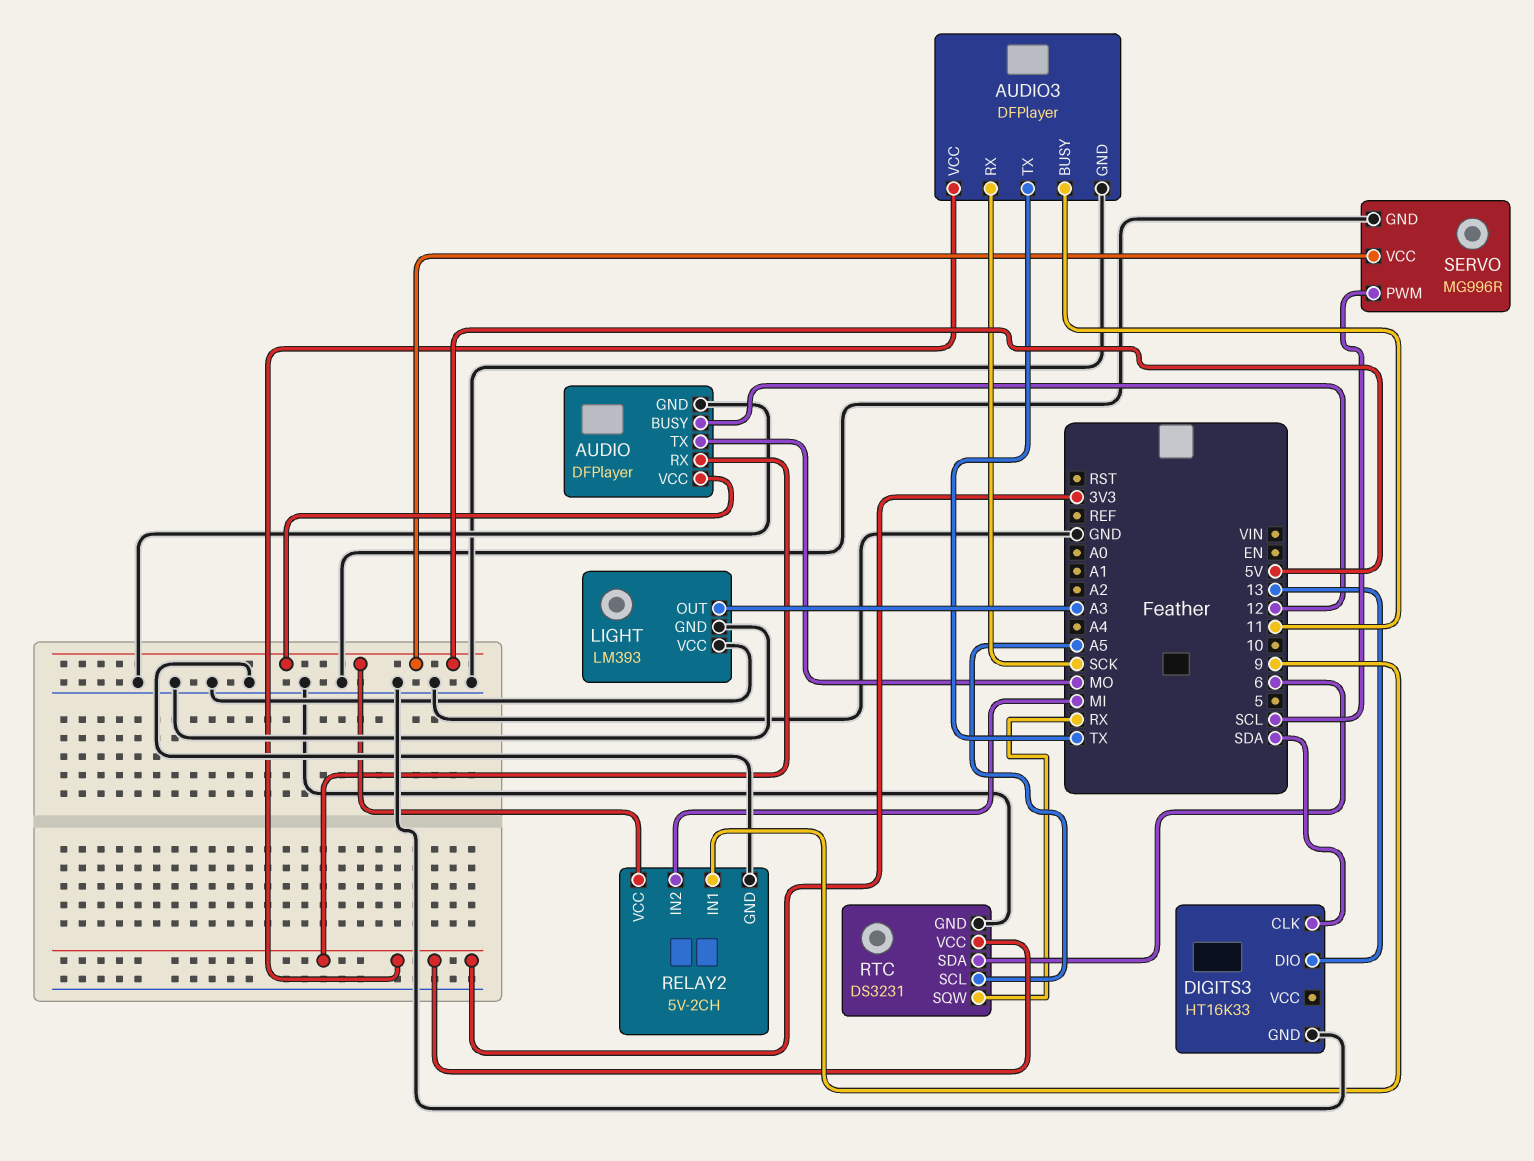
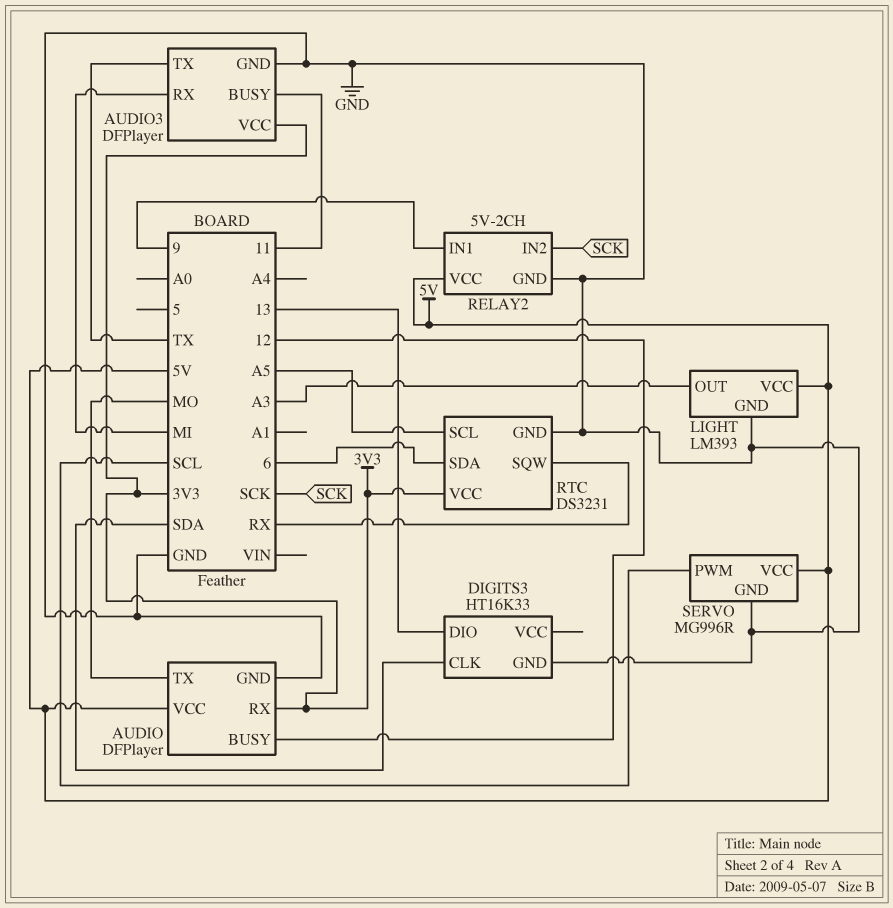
AUDIO3 pin RX: SCK -> MI
LIGHT pin VCC: GND -> 5V
RELAY2 pin IN2: MI -> SCK

